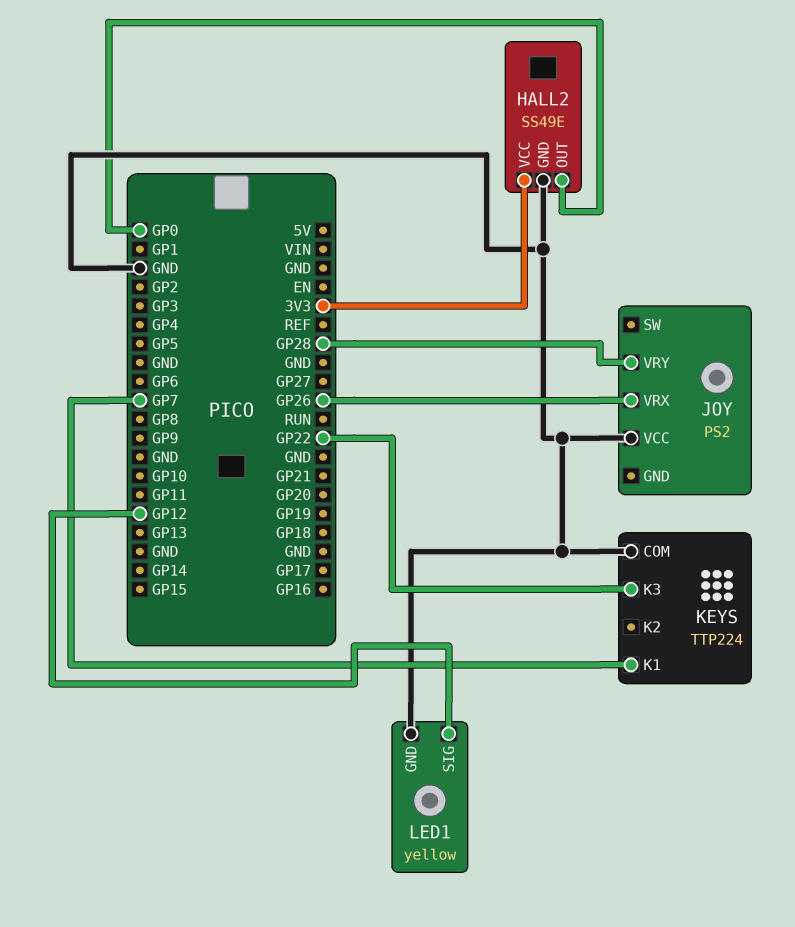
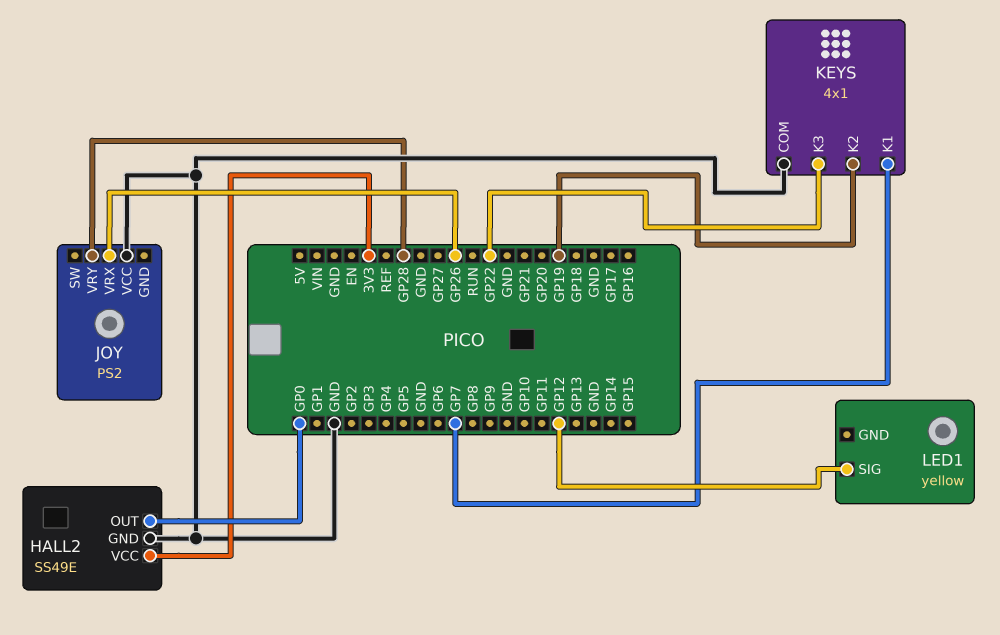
KEYS: TTP224 -> 4x1
KEYS pin K2: none -> GP19
LED1 pin GND: GND -> none

